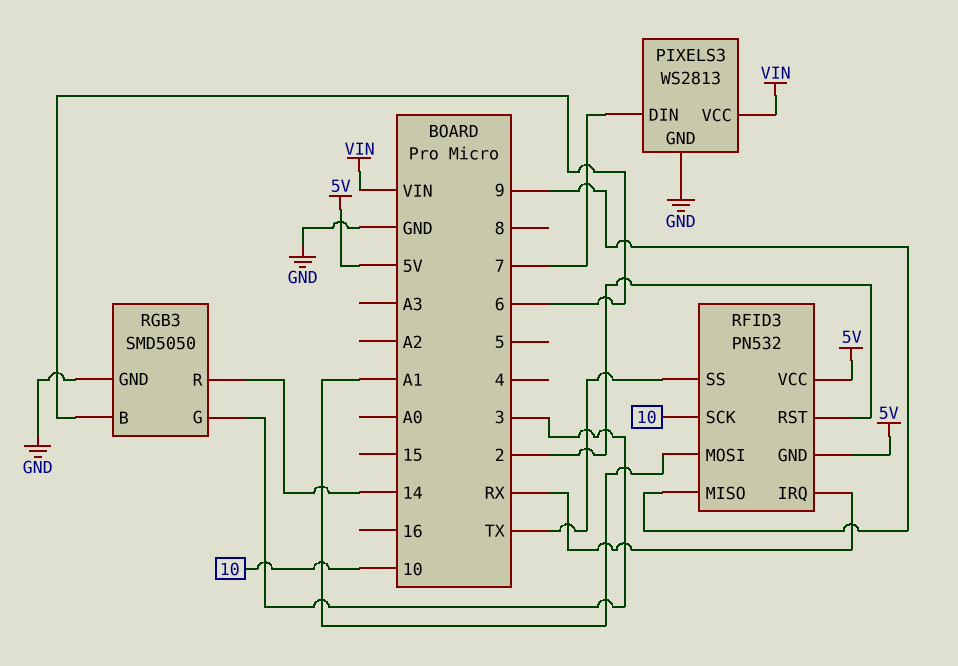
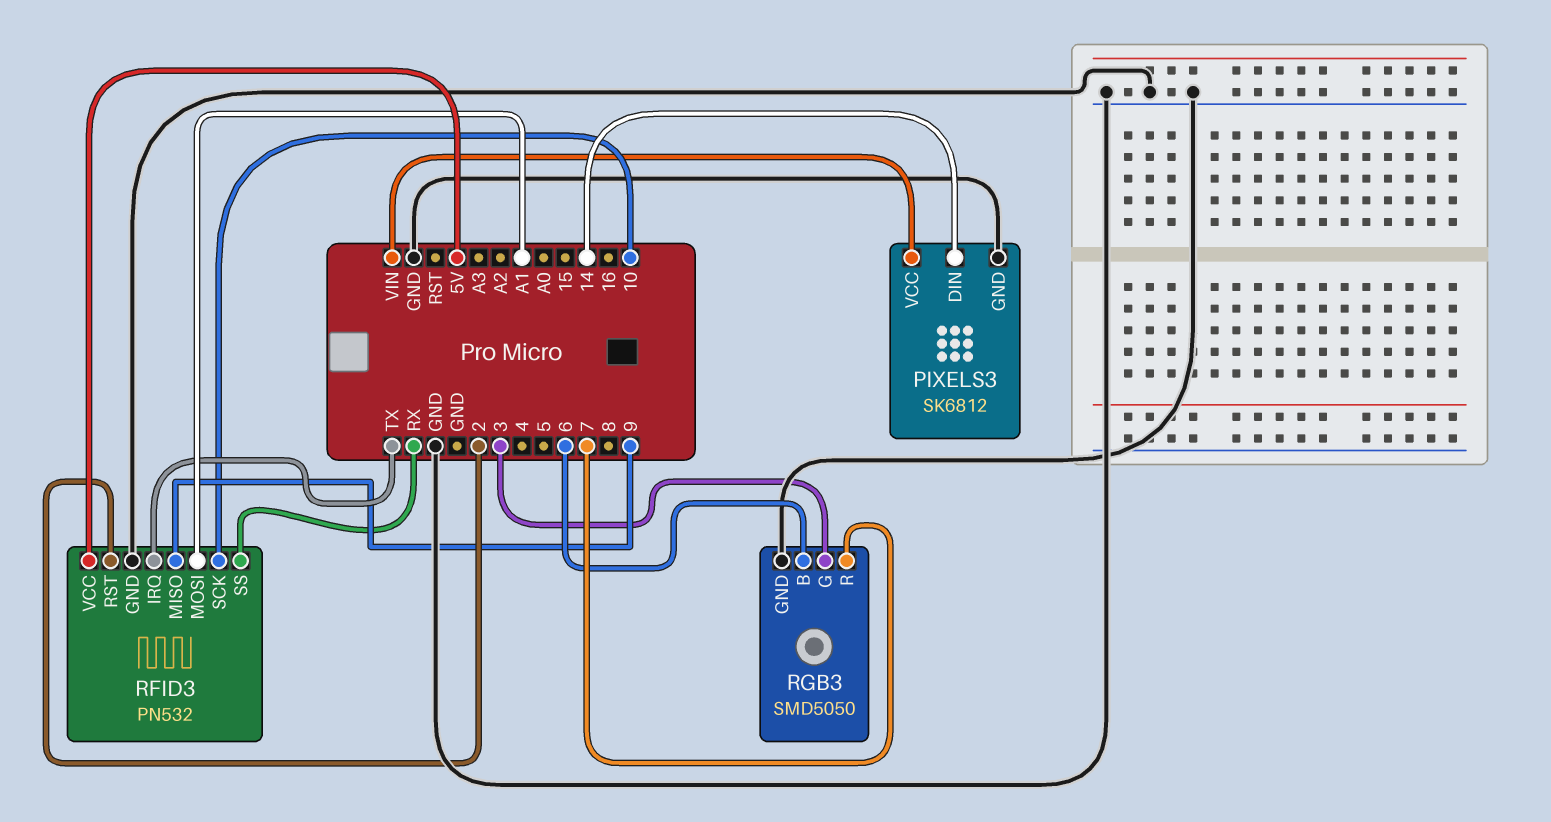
PIXELS3: WS2813 -> SK6812
PIXELS3 pin DIN: 7 -> 14
RFID3 pin GND: 5V -> GND
RFID3 pin IRQ: RX -> TX
RFID3 pin SS: TX -> RX
RGB3 pin R: 14 -> 7

